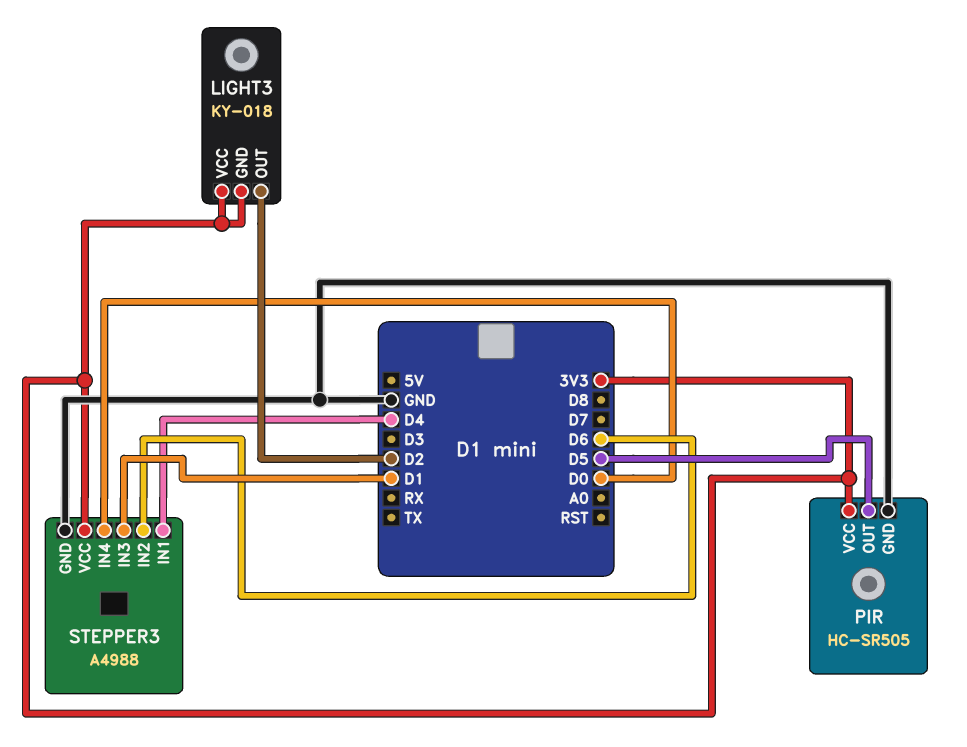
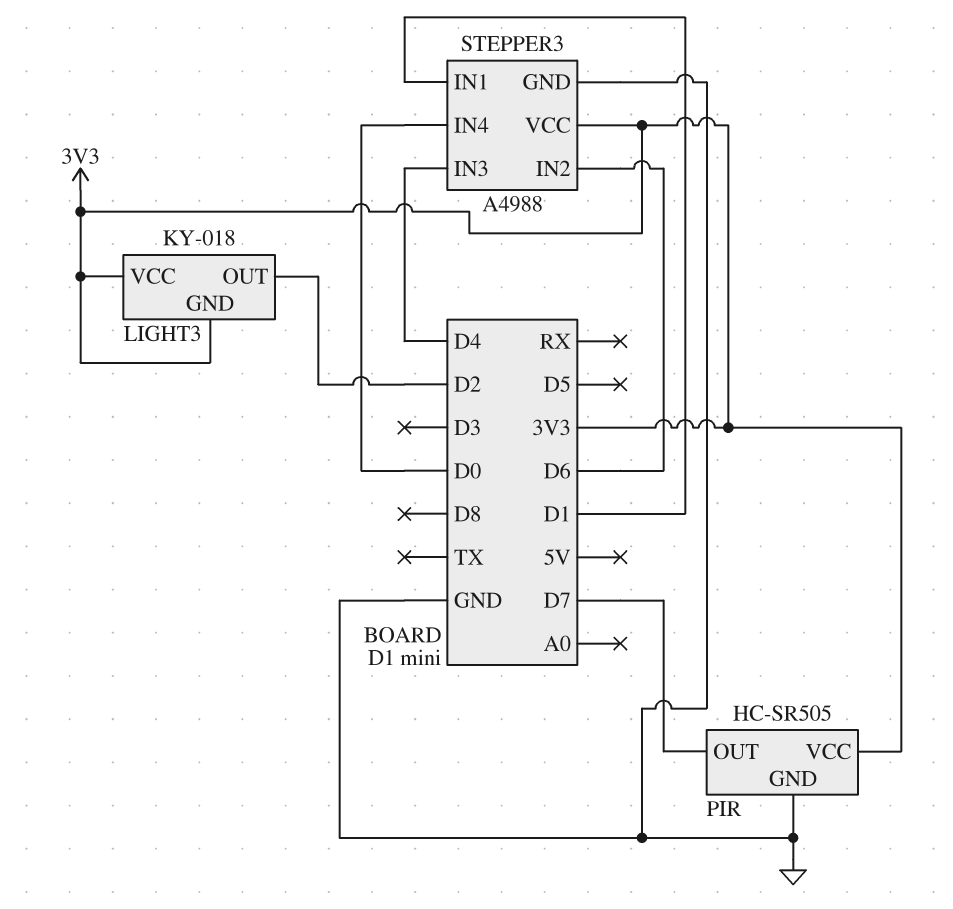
PIR pin OUT: D5 -> D7
STEPPER3 pin IN1: D4 -> D1
STEPPER3 pin IN3: D1 -> D4

